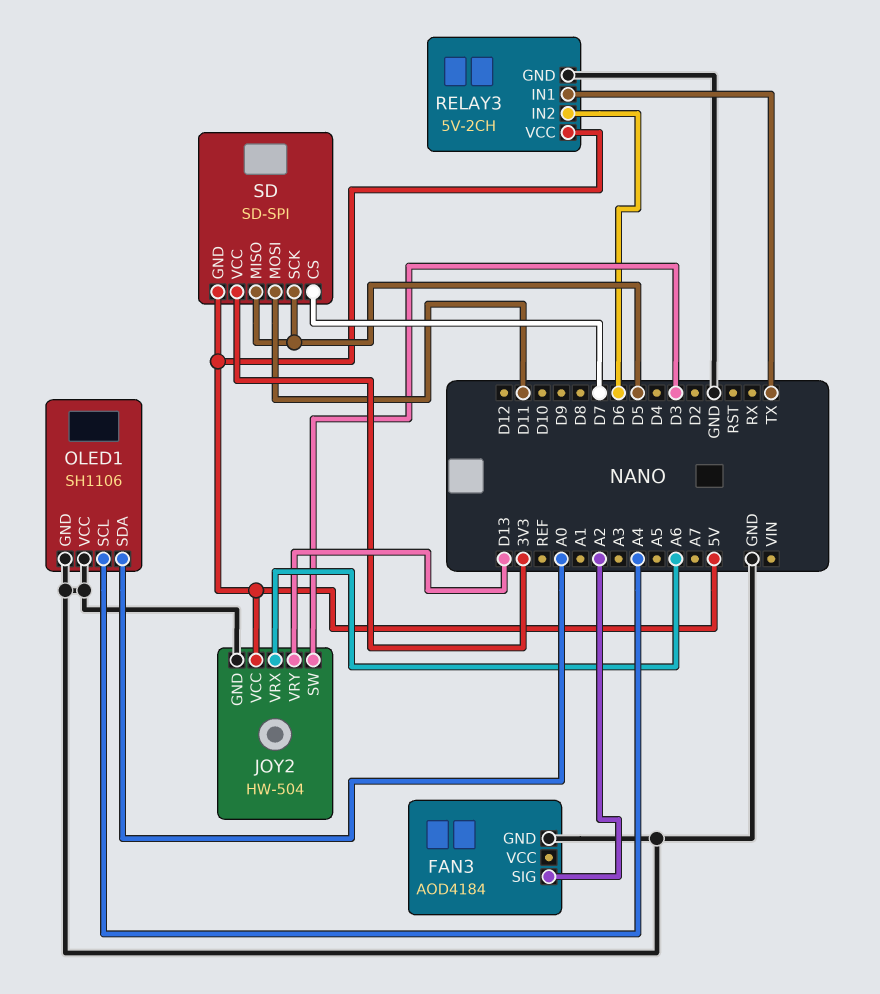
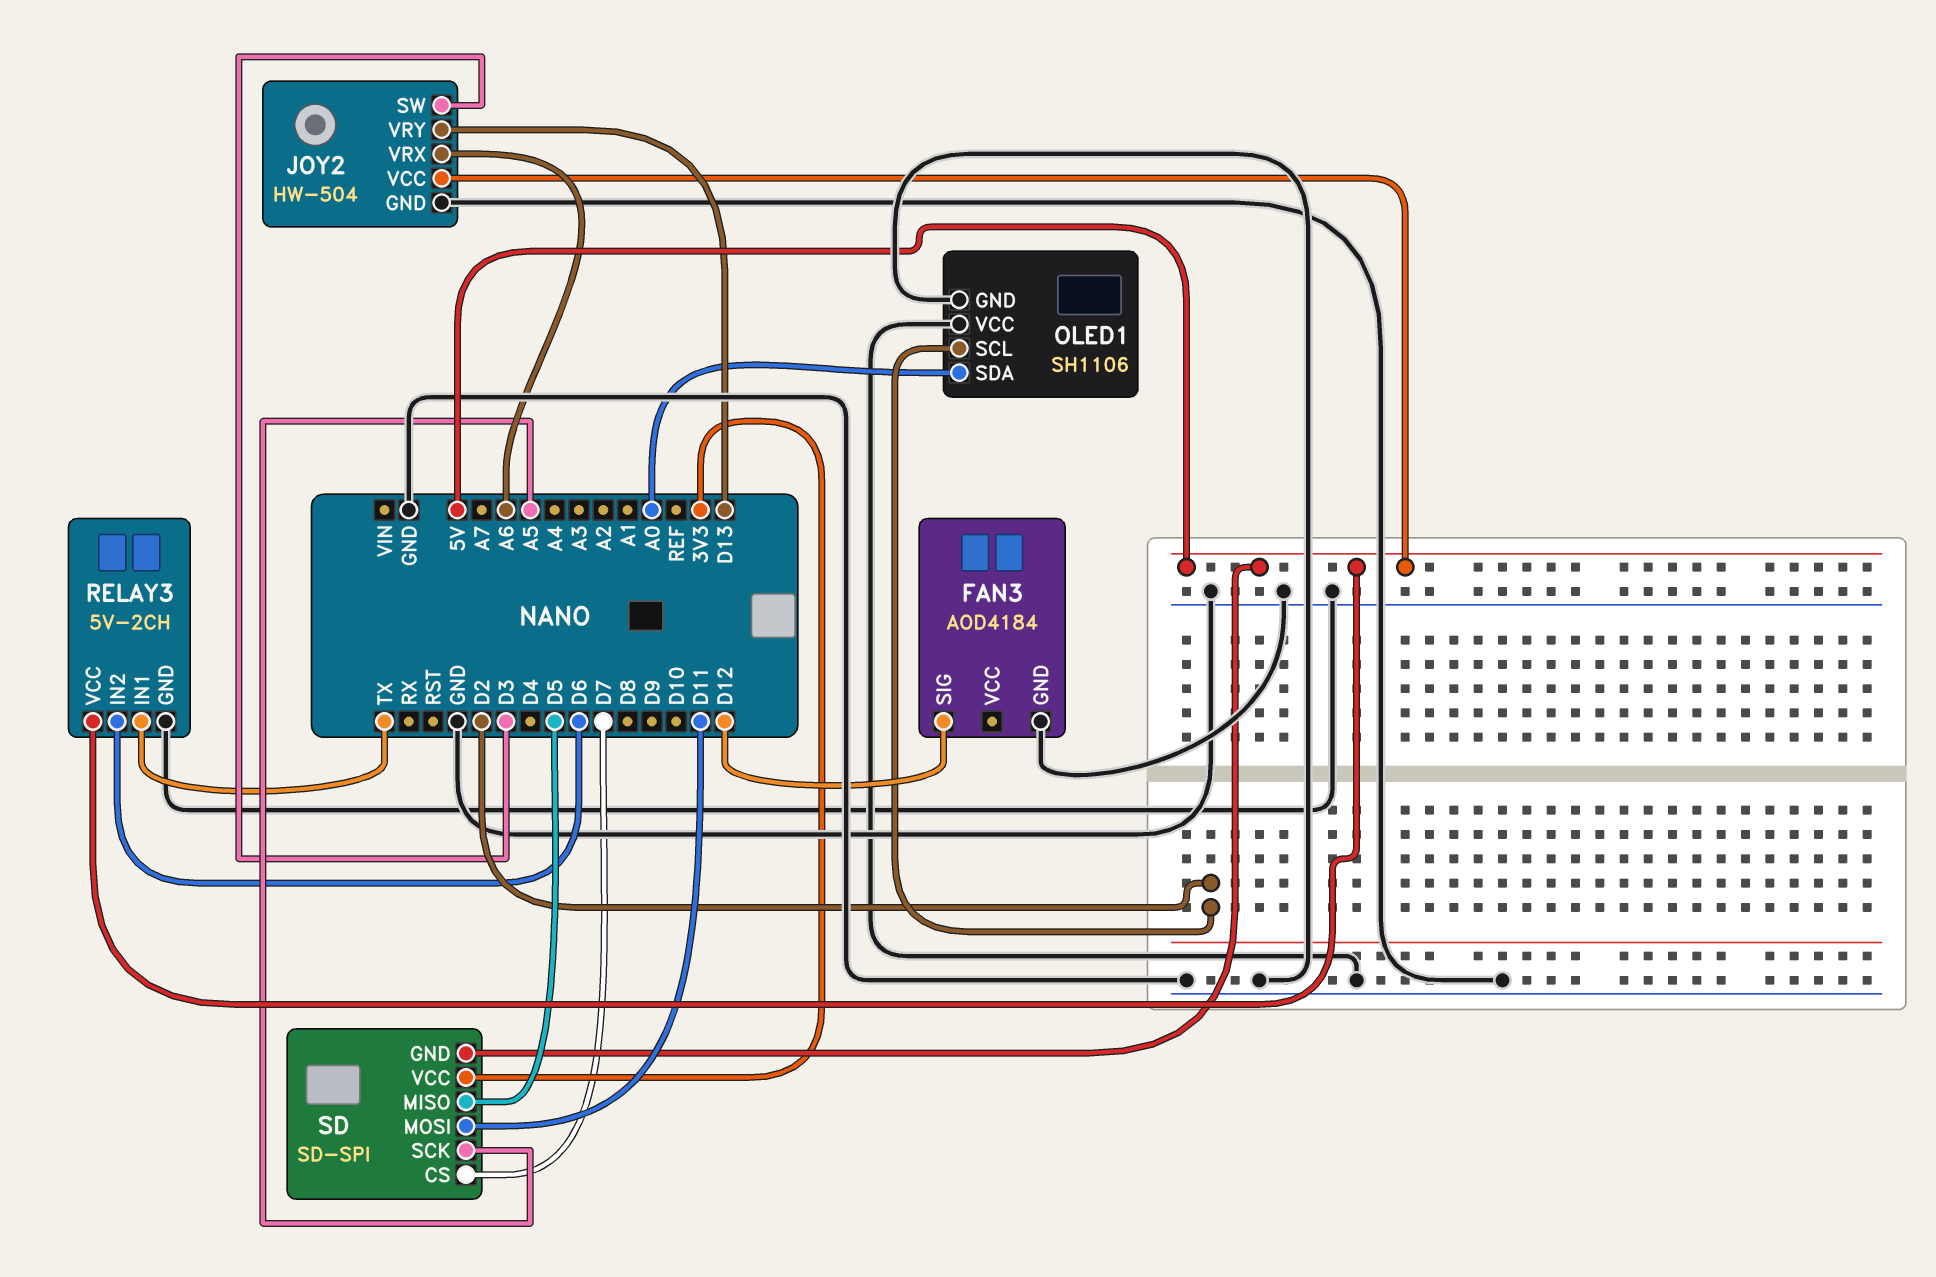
FAN3 pin SIG: A2 -> D12
OLED1 pin SCL: A4 -> D2
SD pin SCK: D5 -> A5

